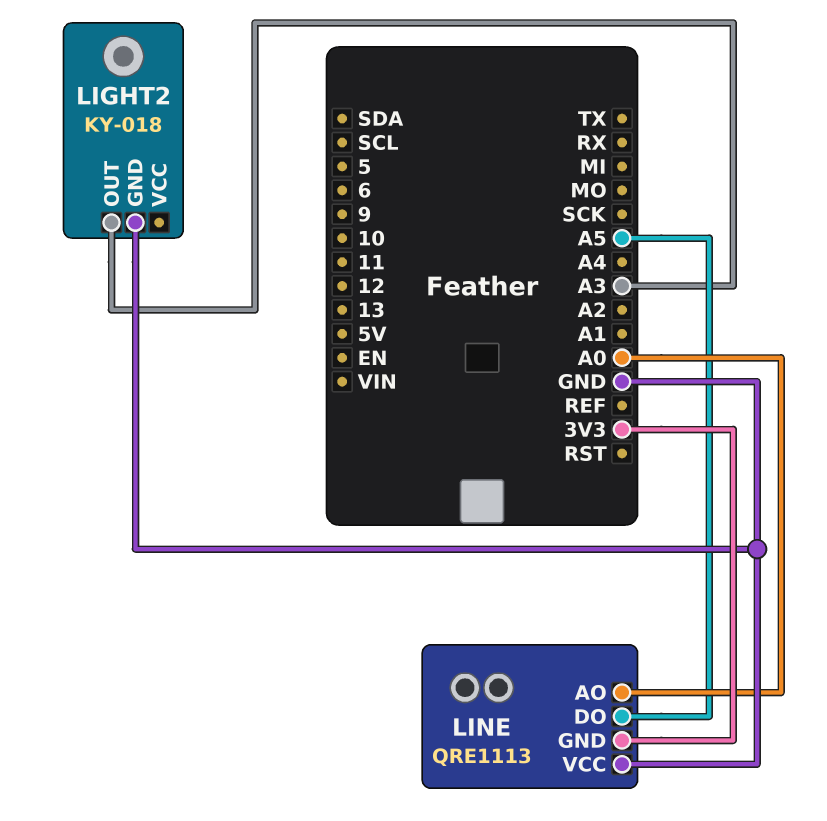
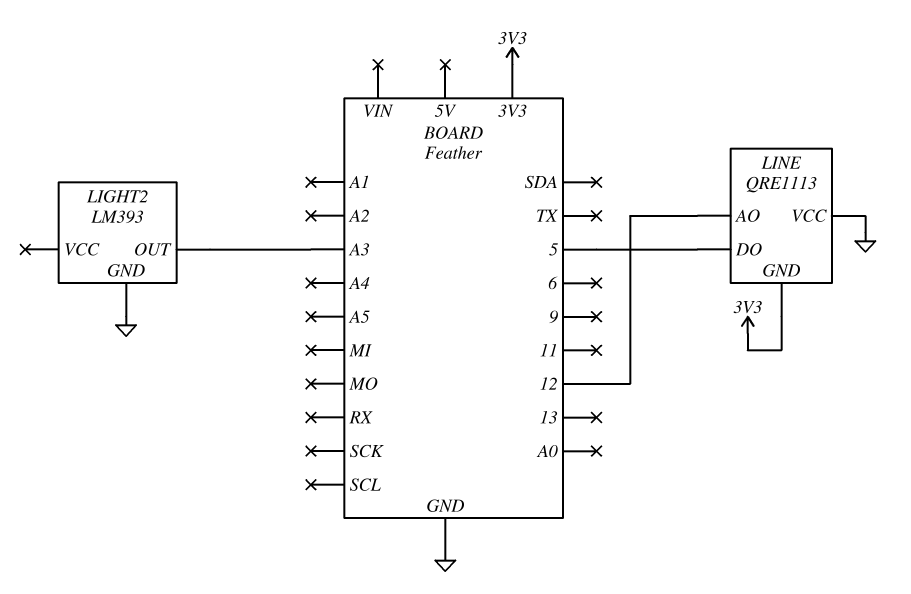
LIGHT2: KY-018 -> LM393
LINE pin AO: A0 -> 12
LINE pin DO: A5 -> 5

